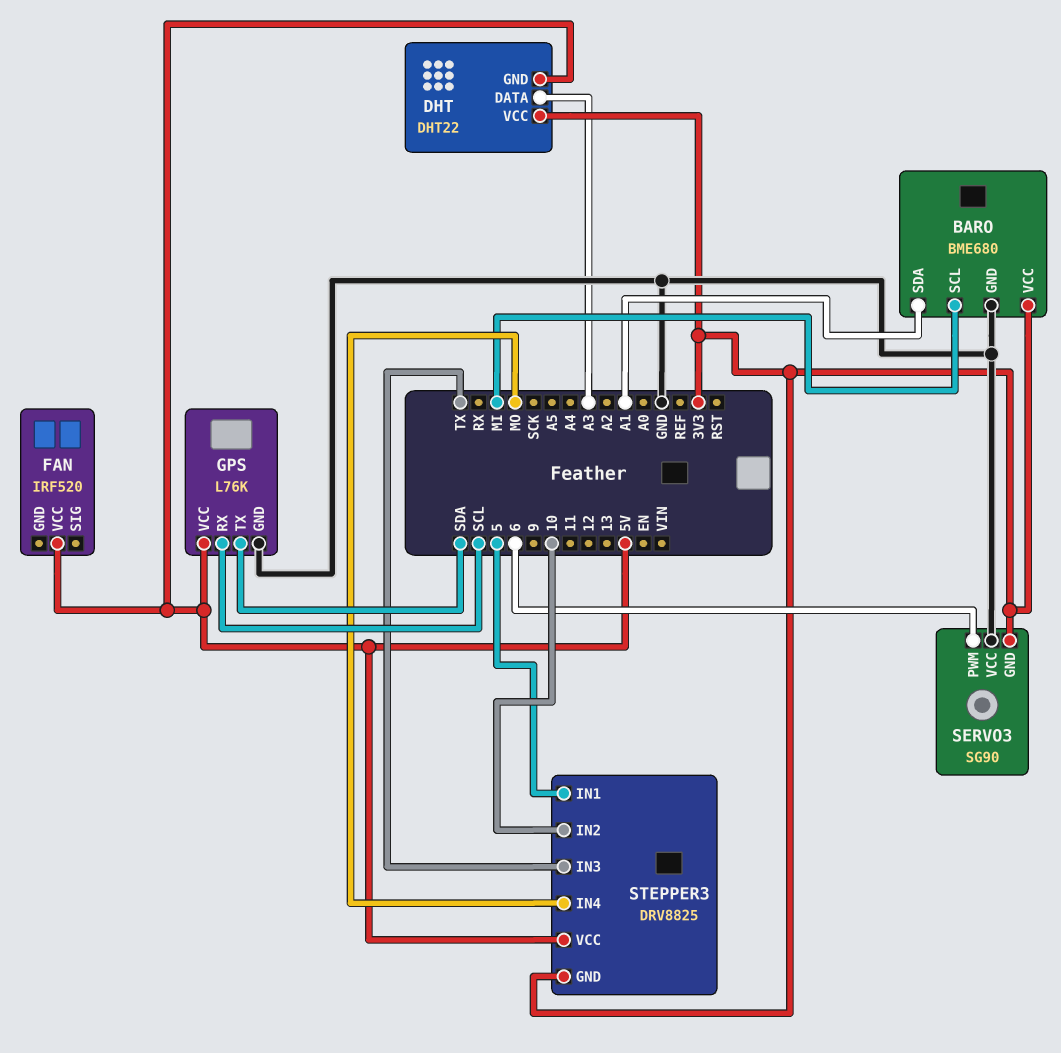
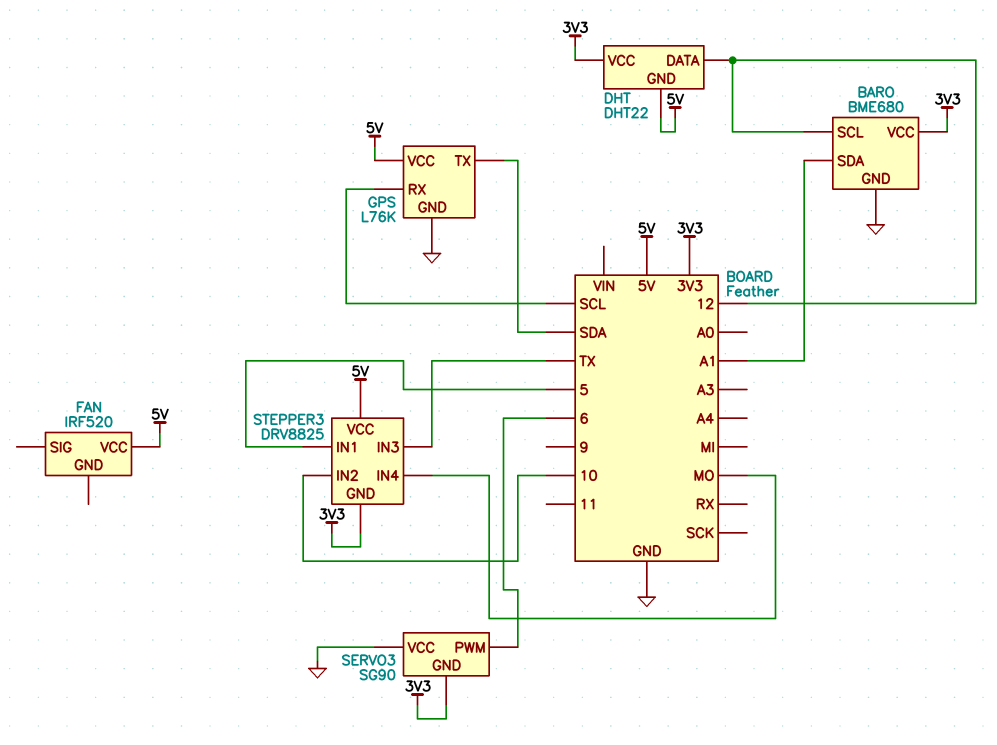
BARO pin SCL: MI -> 12
DHT pin DATA: A3 -> 12

